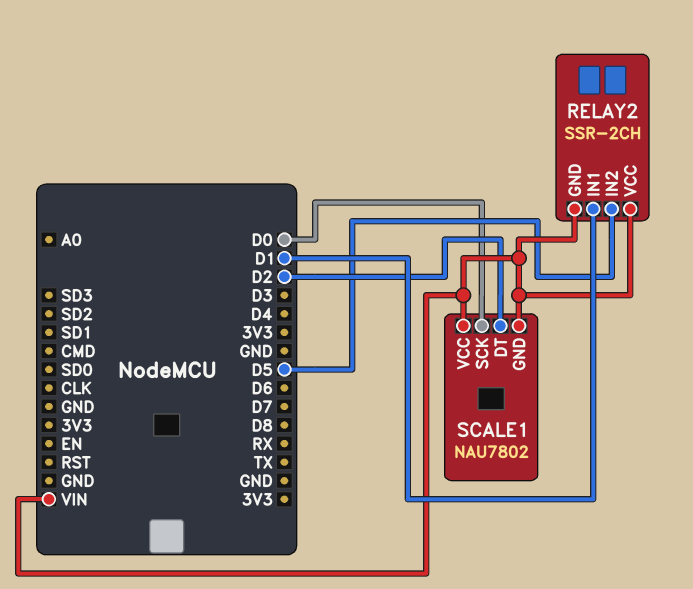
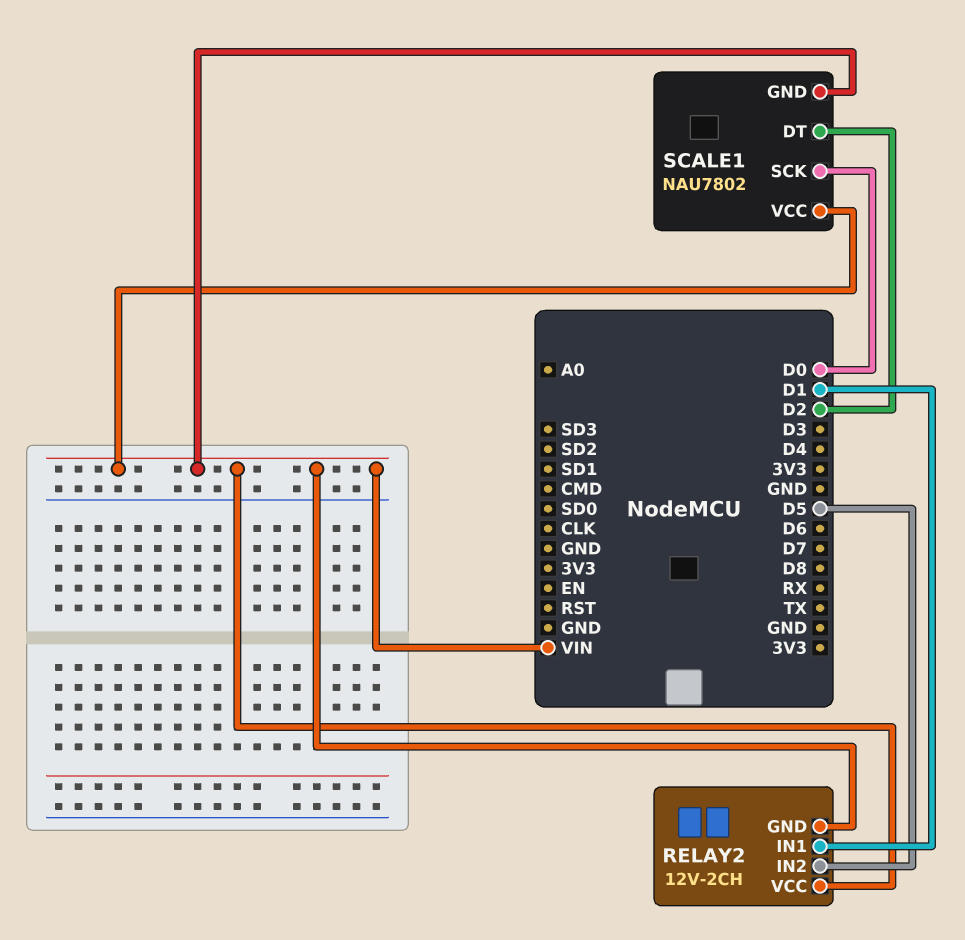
RELAY2: SSR-2CH -> 12V-2CH

